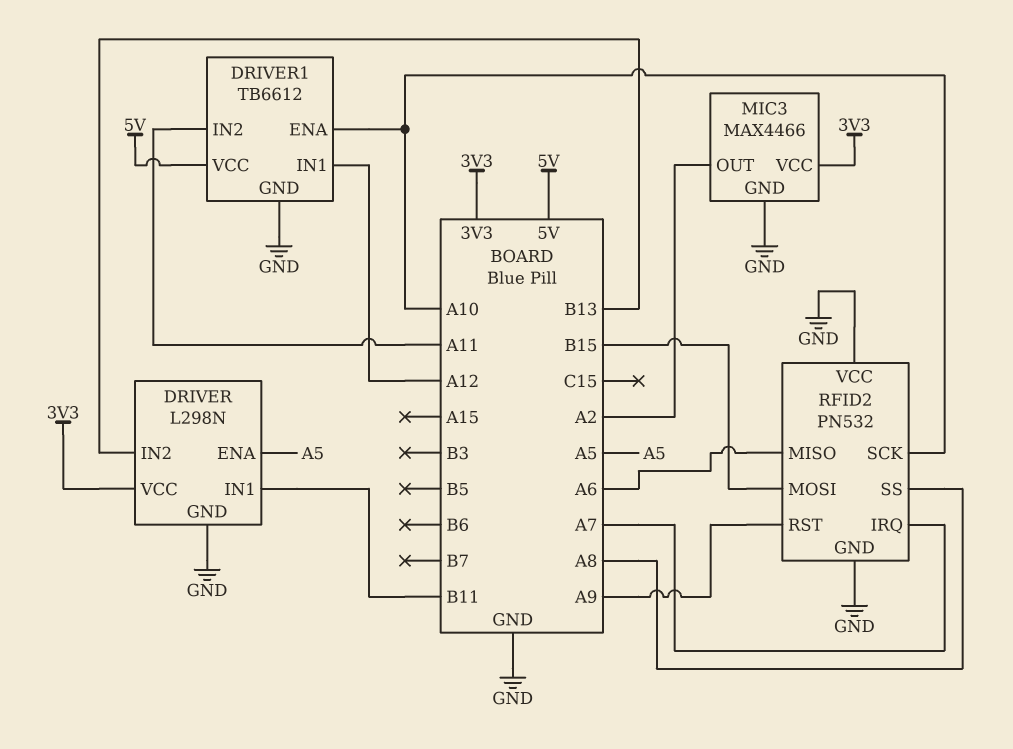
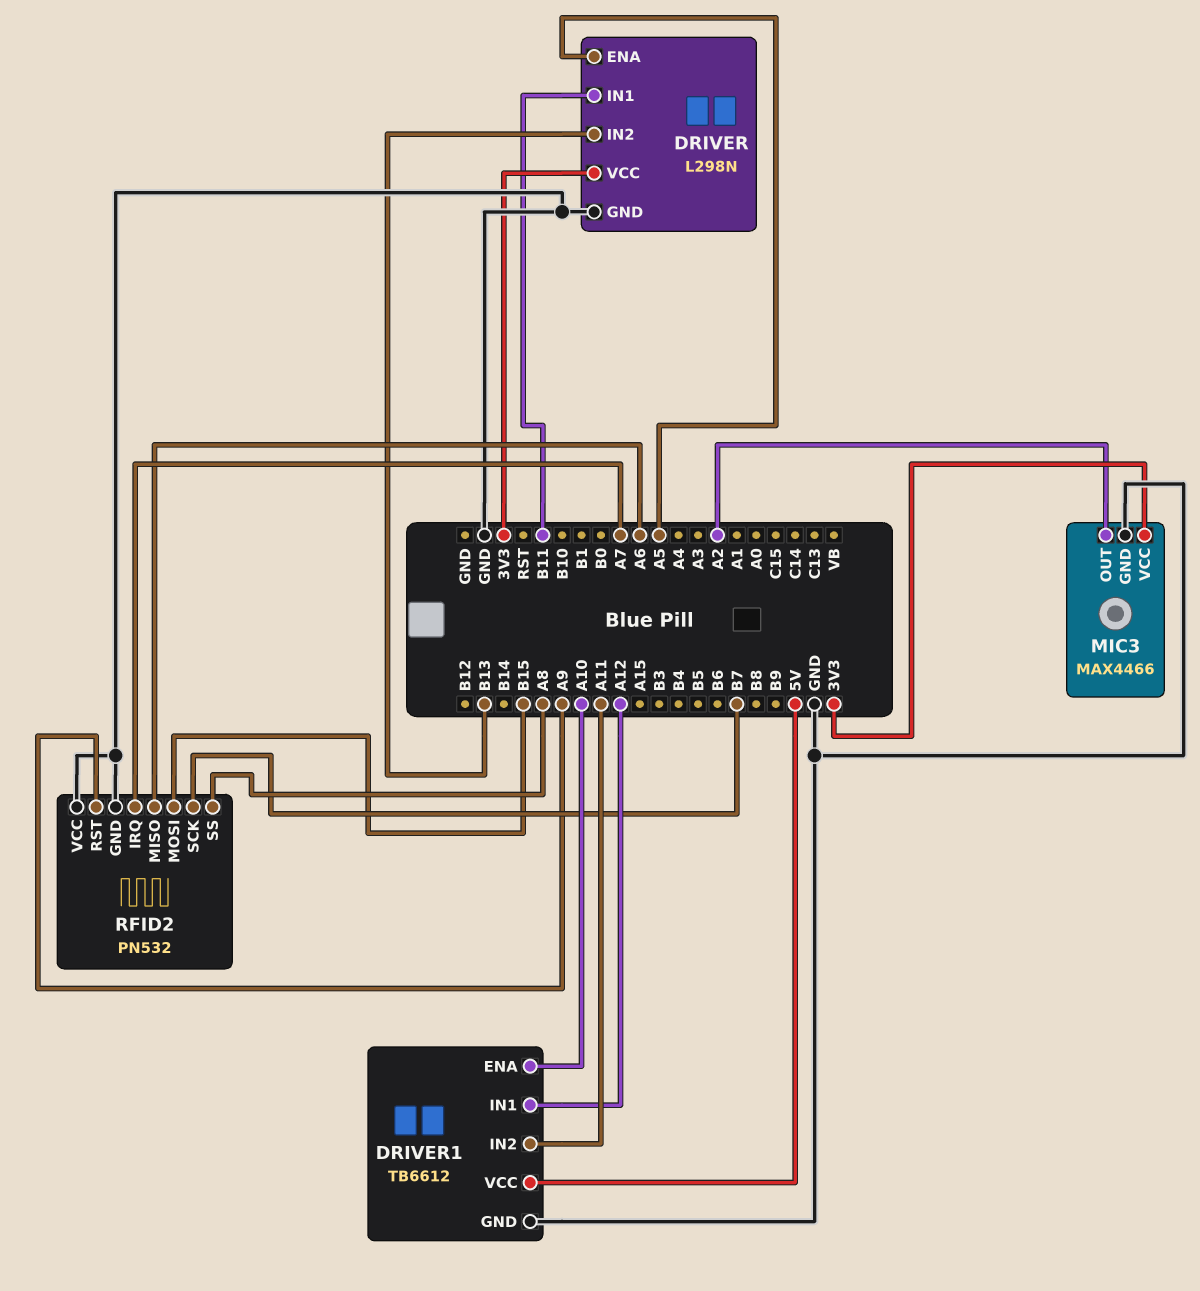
RFID2 pin SCK: A10 -> B7

